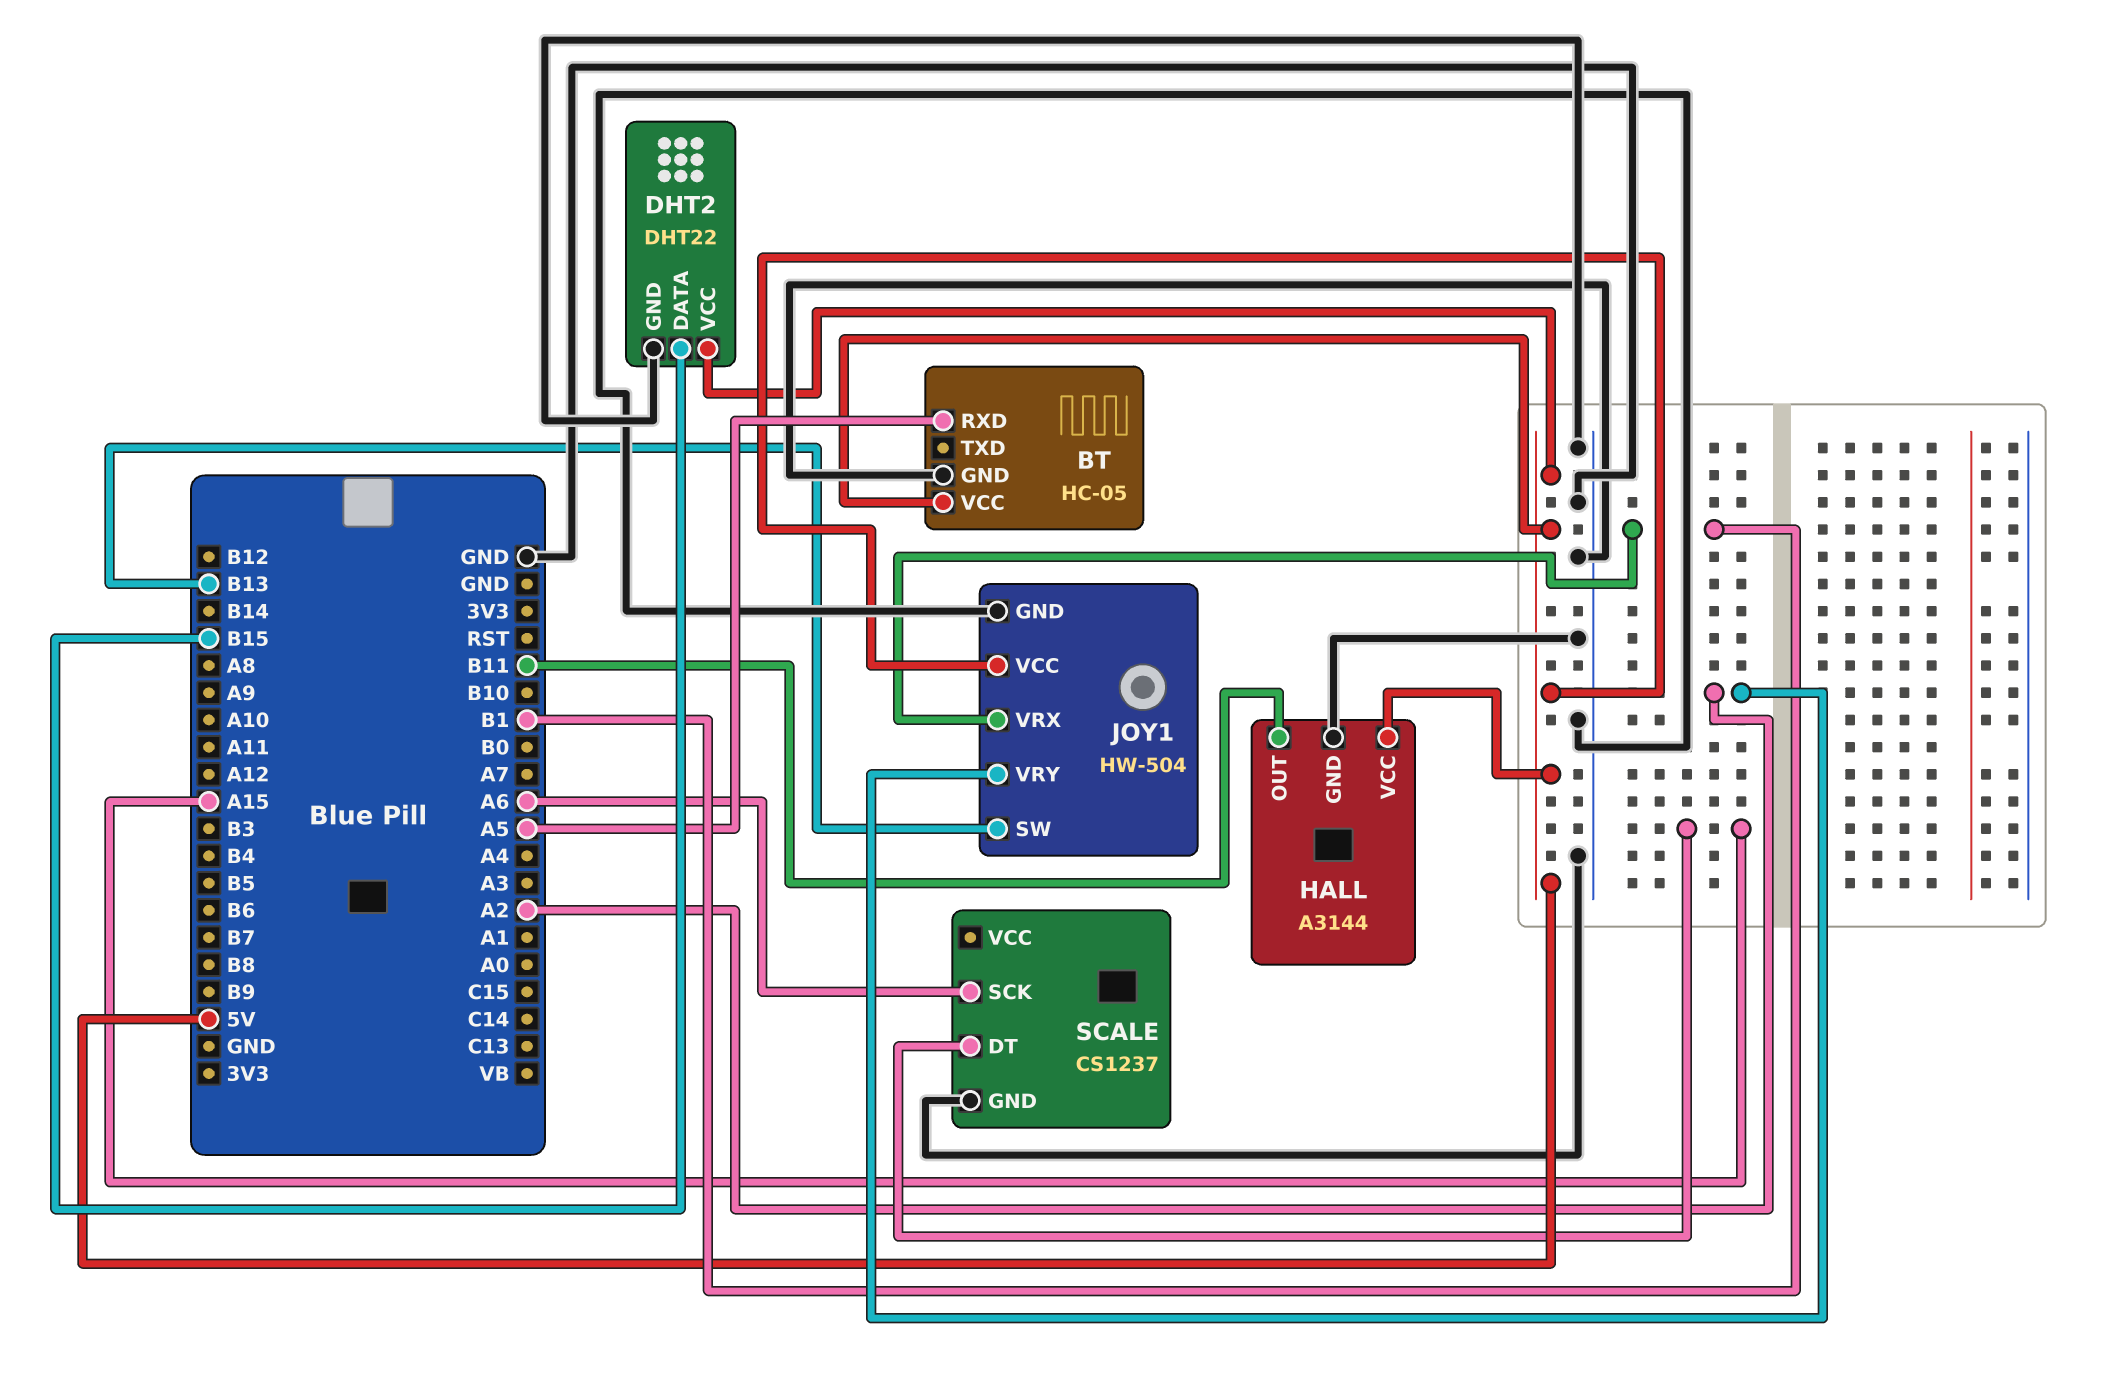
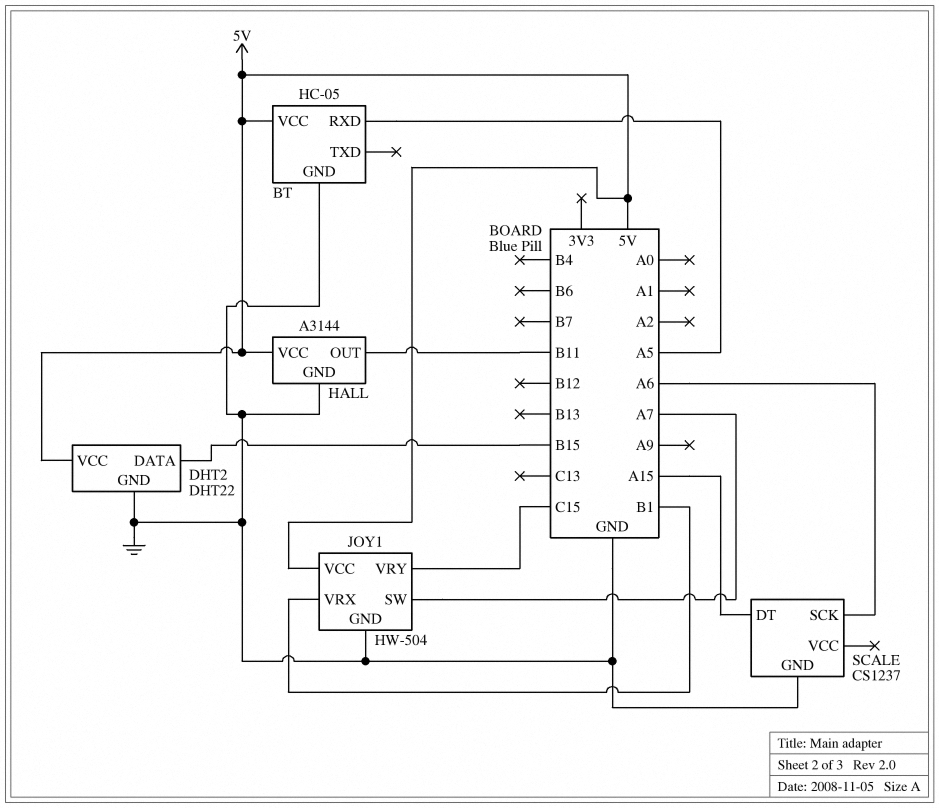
JOY1 pin SW: B13 -> A7
JOY1 pin VRY: A2 -> C15

